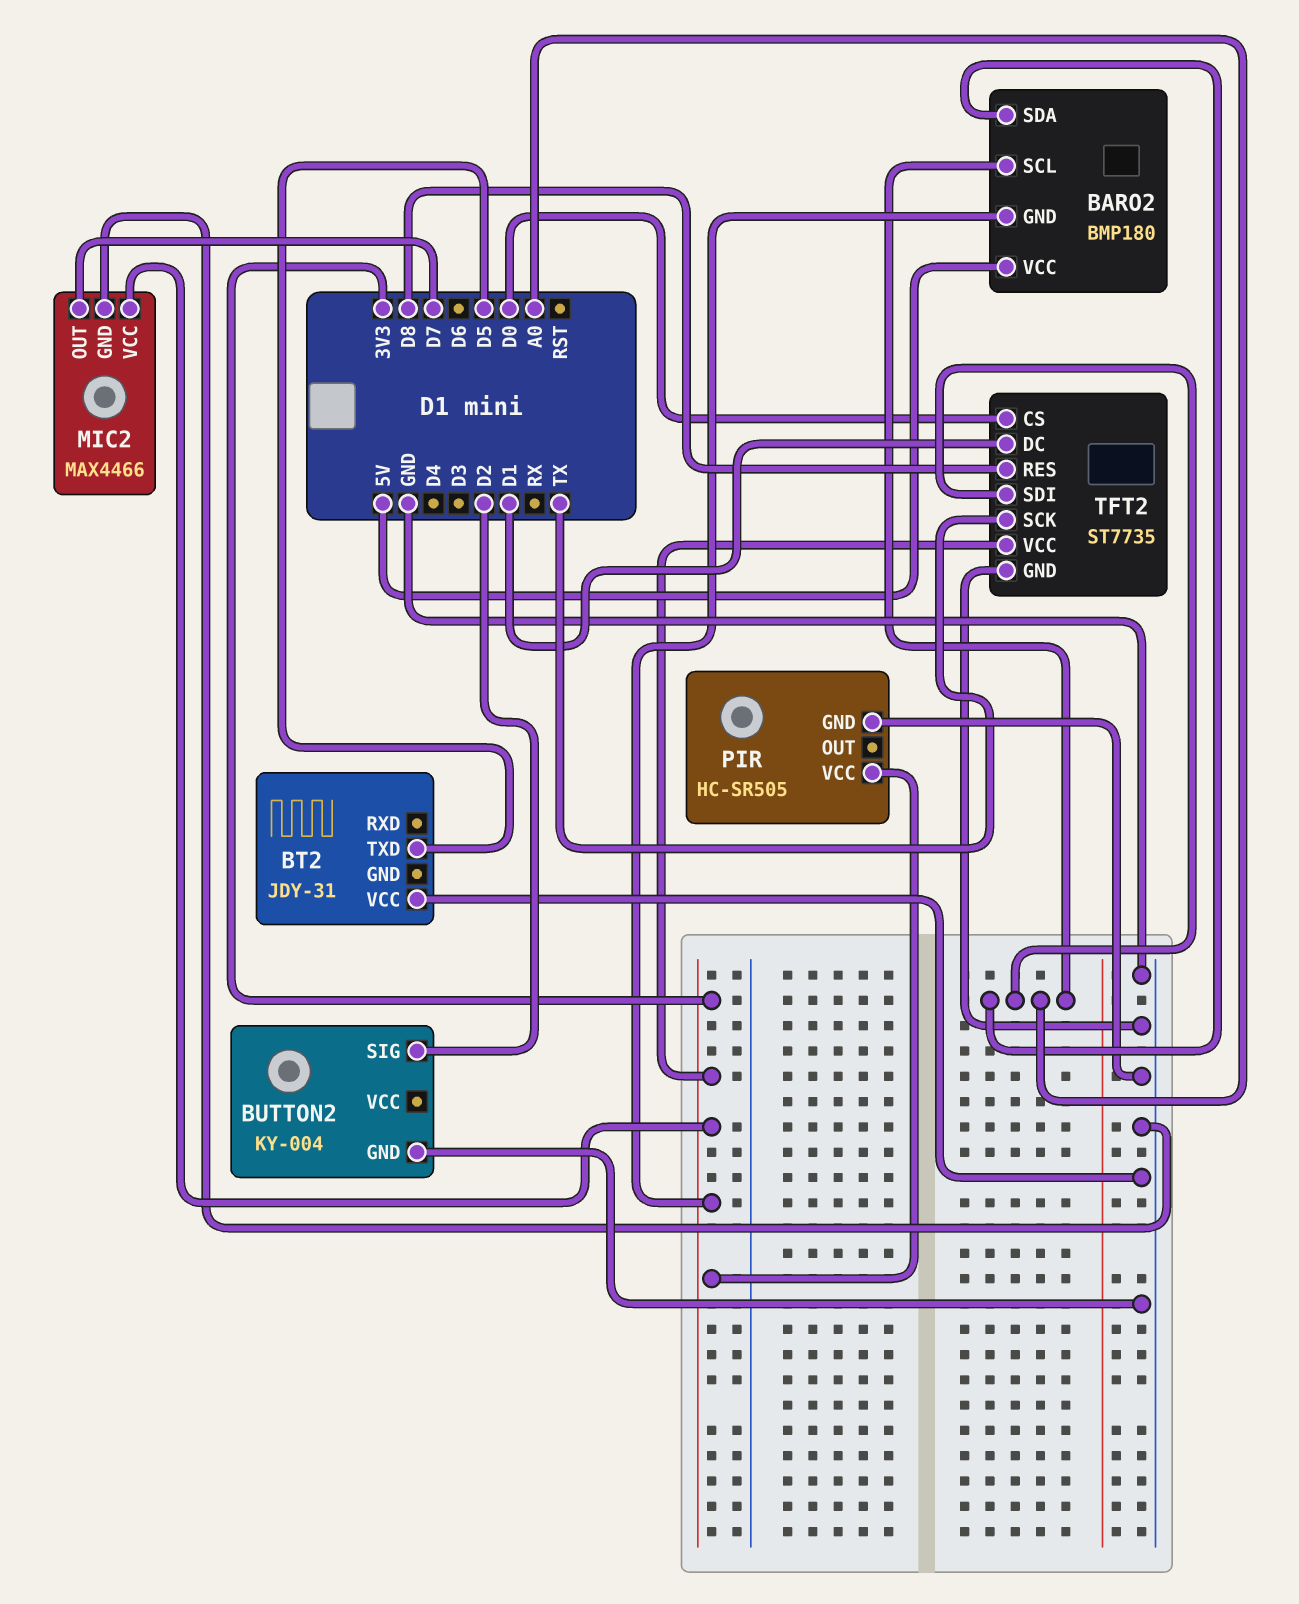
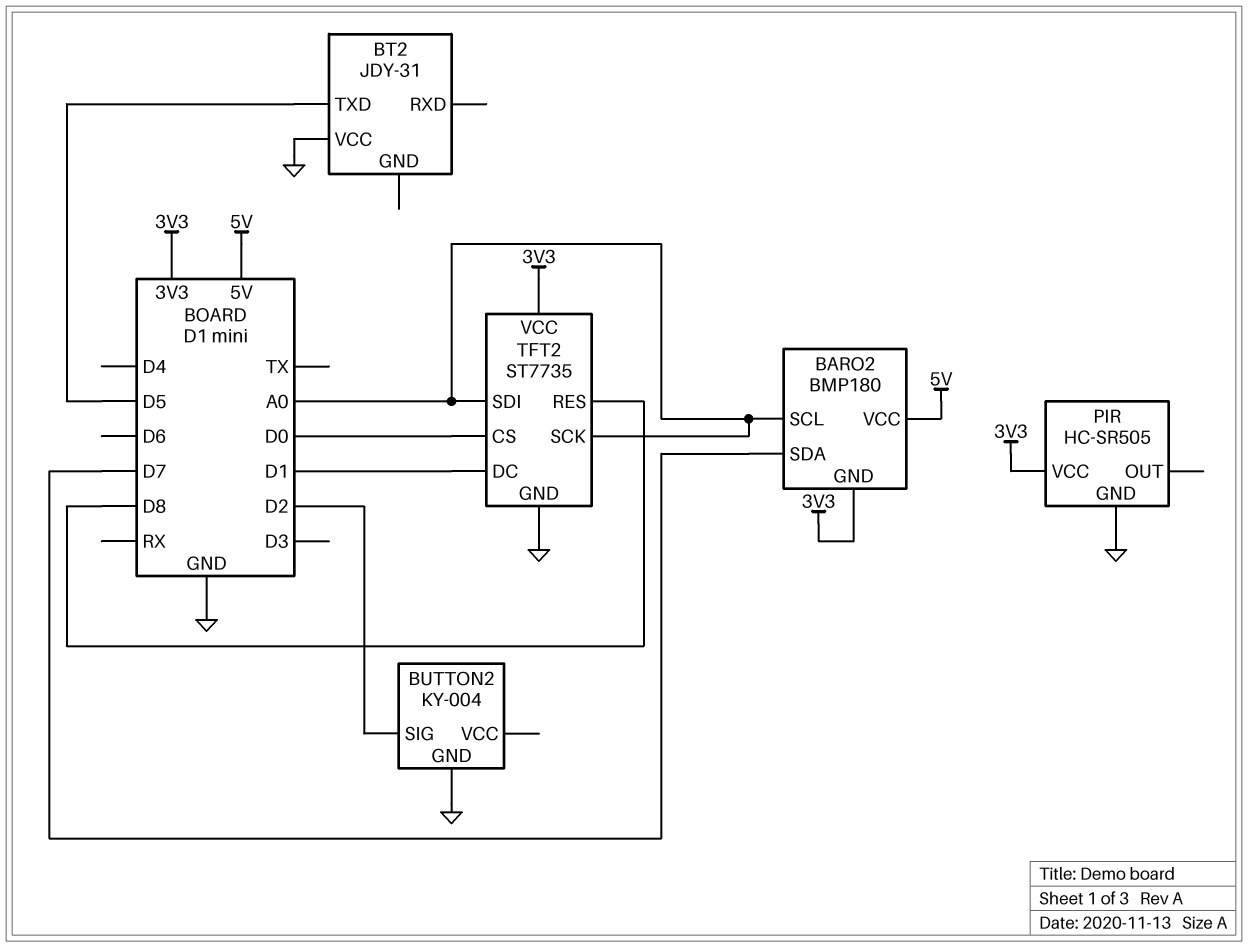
BARO2 pin SDA: A0 -> D7
MIC2: MAX4466 -> none
MIC2 pin GND: GND -> none
MIC2 pin OUT: D7 -> none
MIC2 pin VCC: 3V3 -> none
TFT2 pin SCK: TX -> A0

